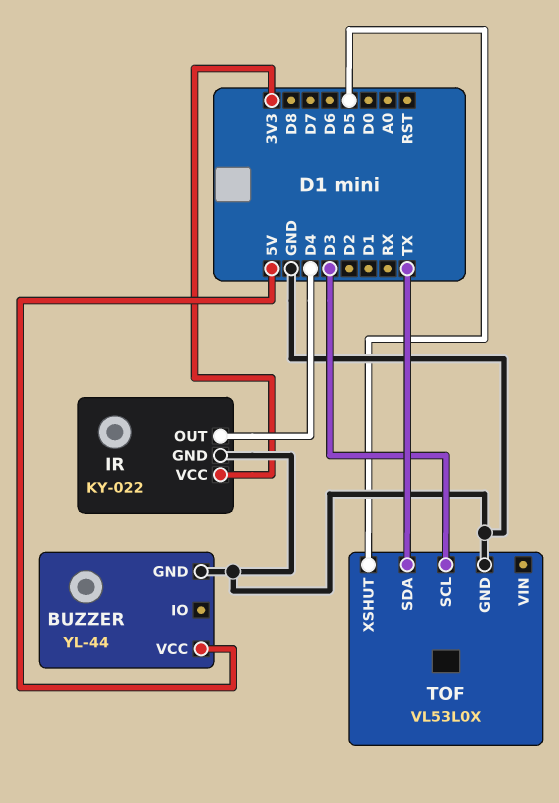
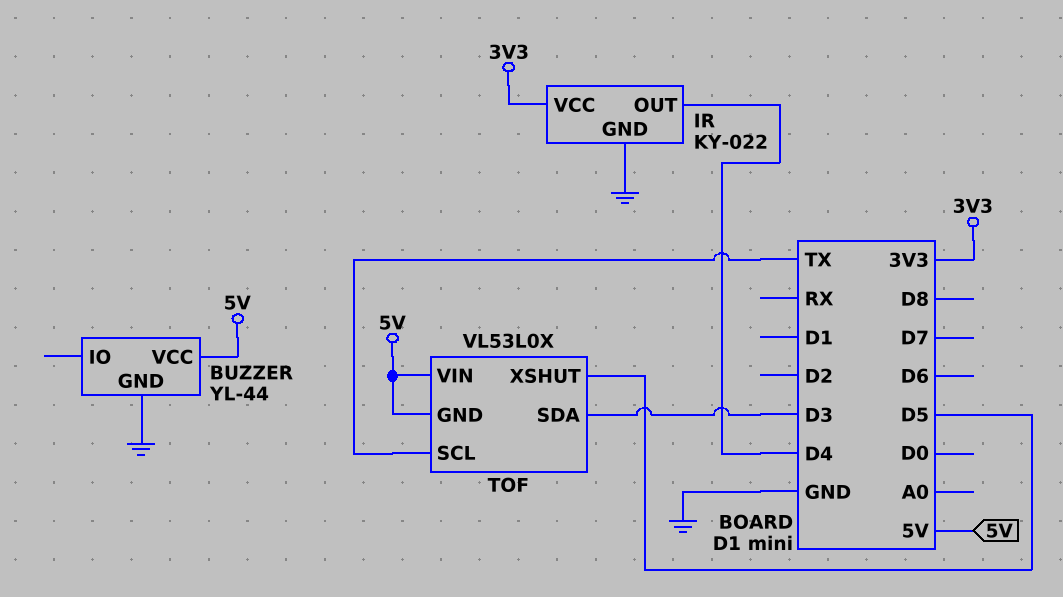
TOF pin GND: GND -> 5V
TOF pin SCL: D3 -> TX
TOF pin SDA: TX -> D3
TOF pin VIN: none -> 5V

